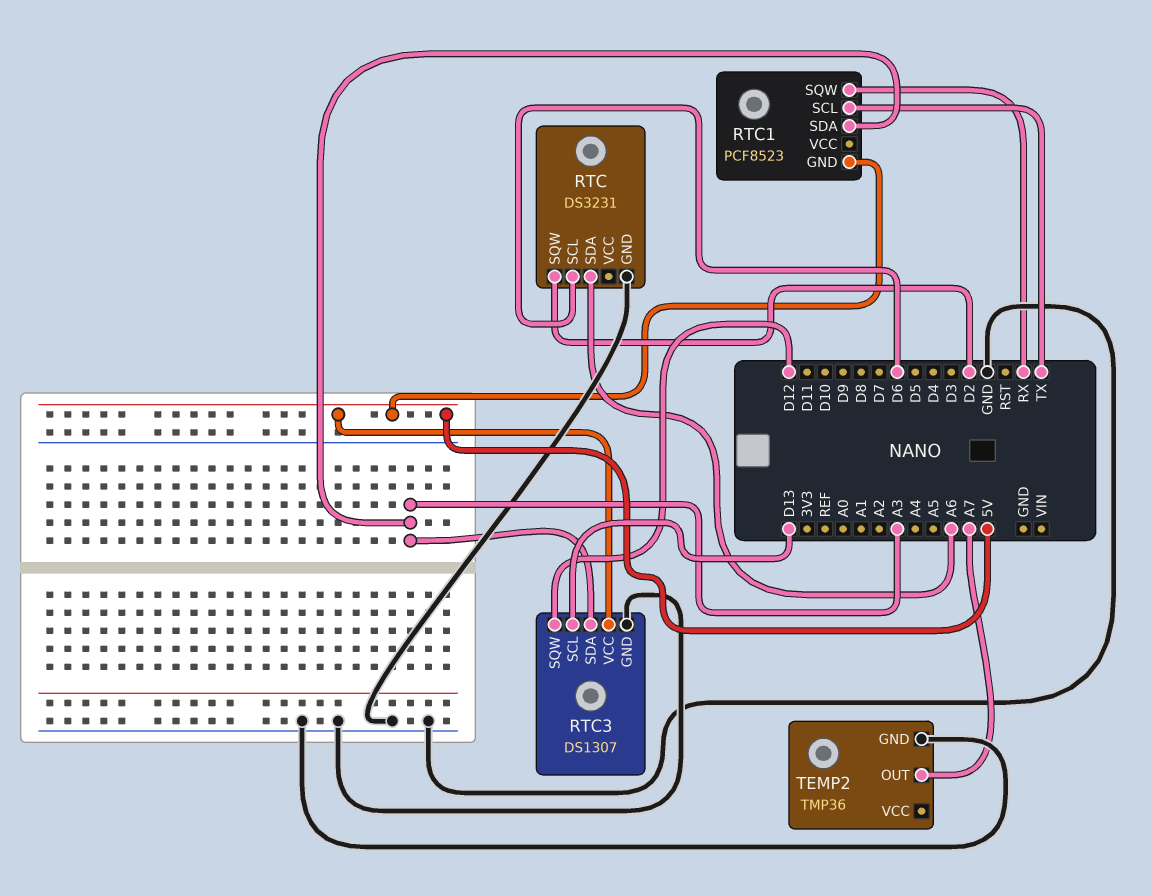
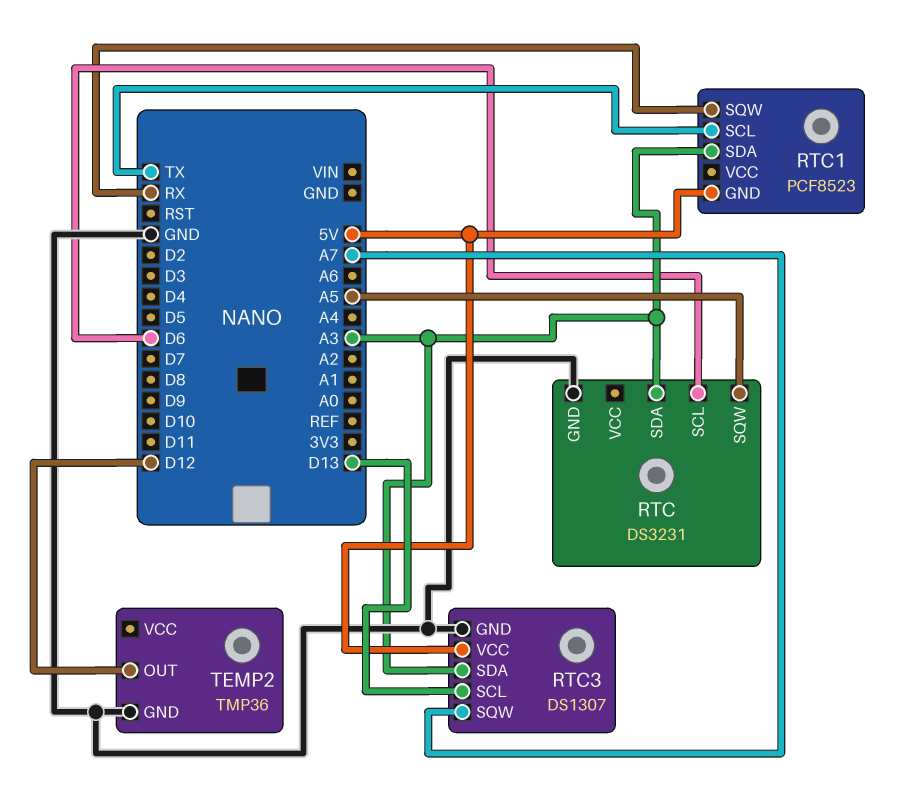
RTC pin SDA: A6 -> A3
RTC pin SQW: D2 -> A5
RTC3 pin SQW: D12 -> A7
TEMP2 pin OUT: A7 -> D12

